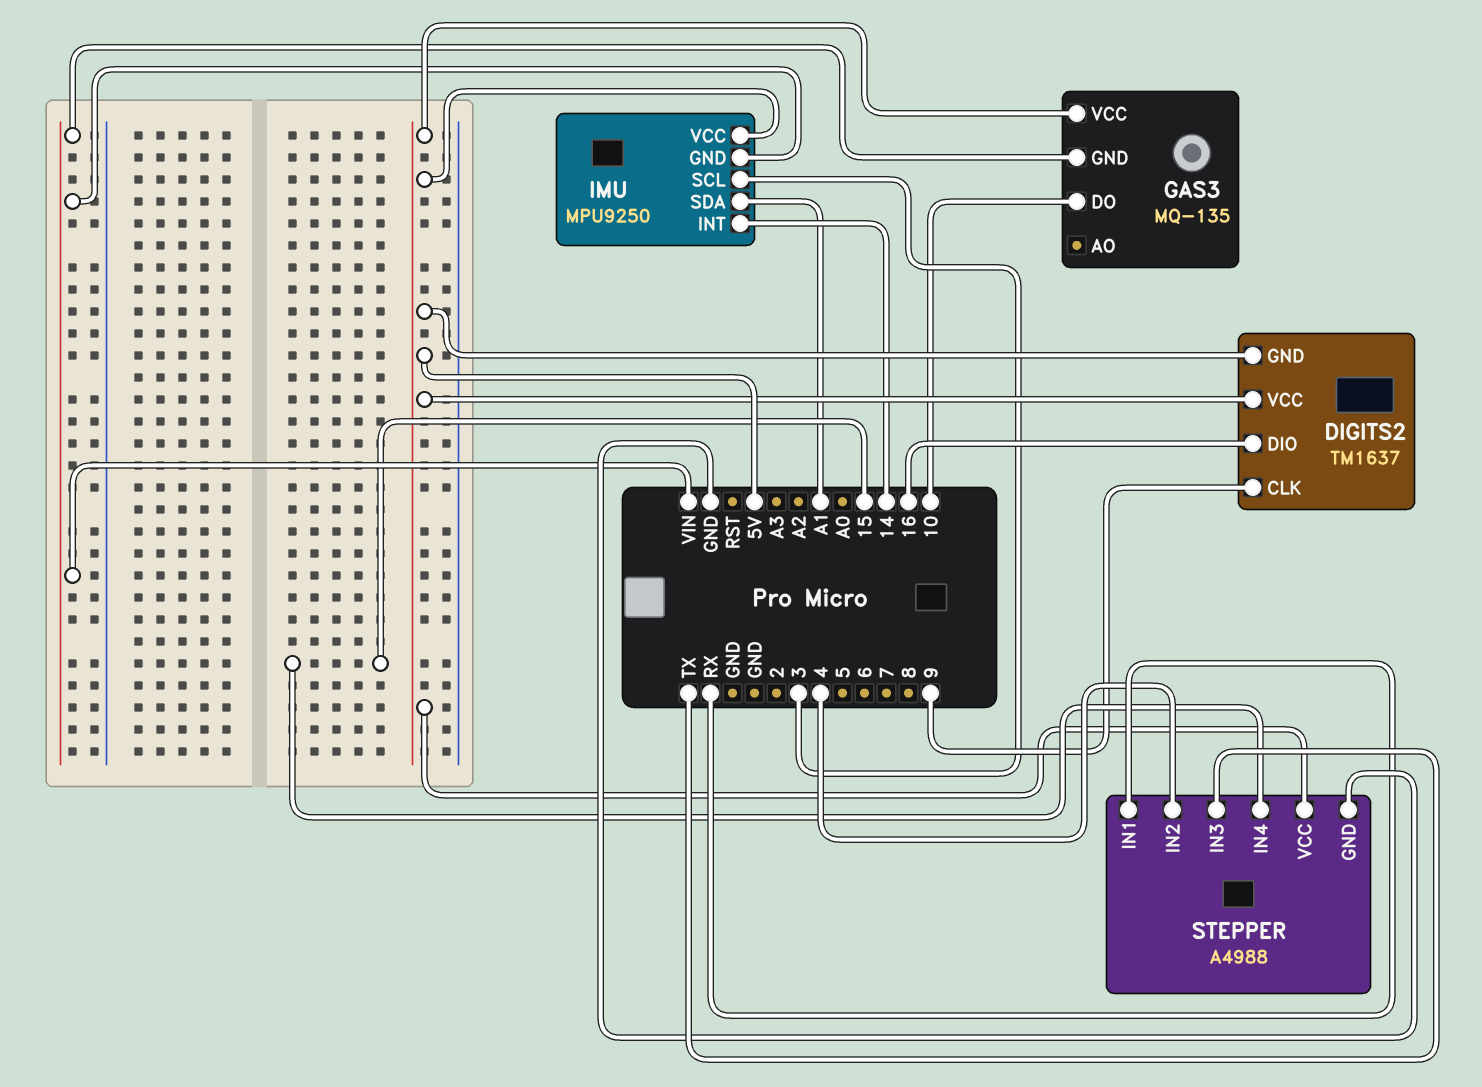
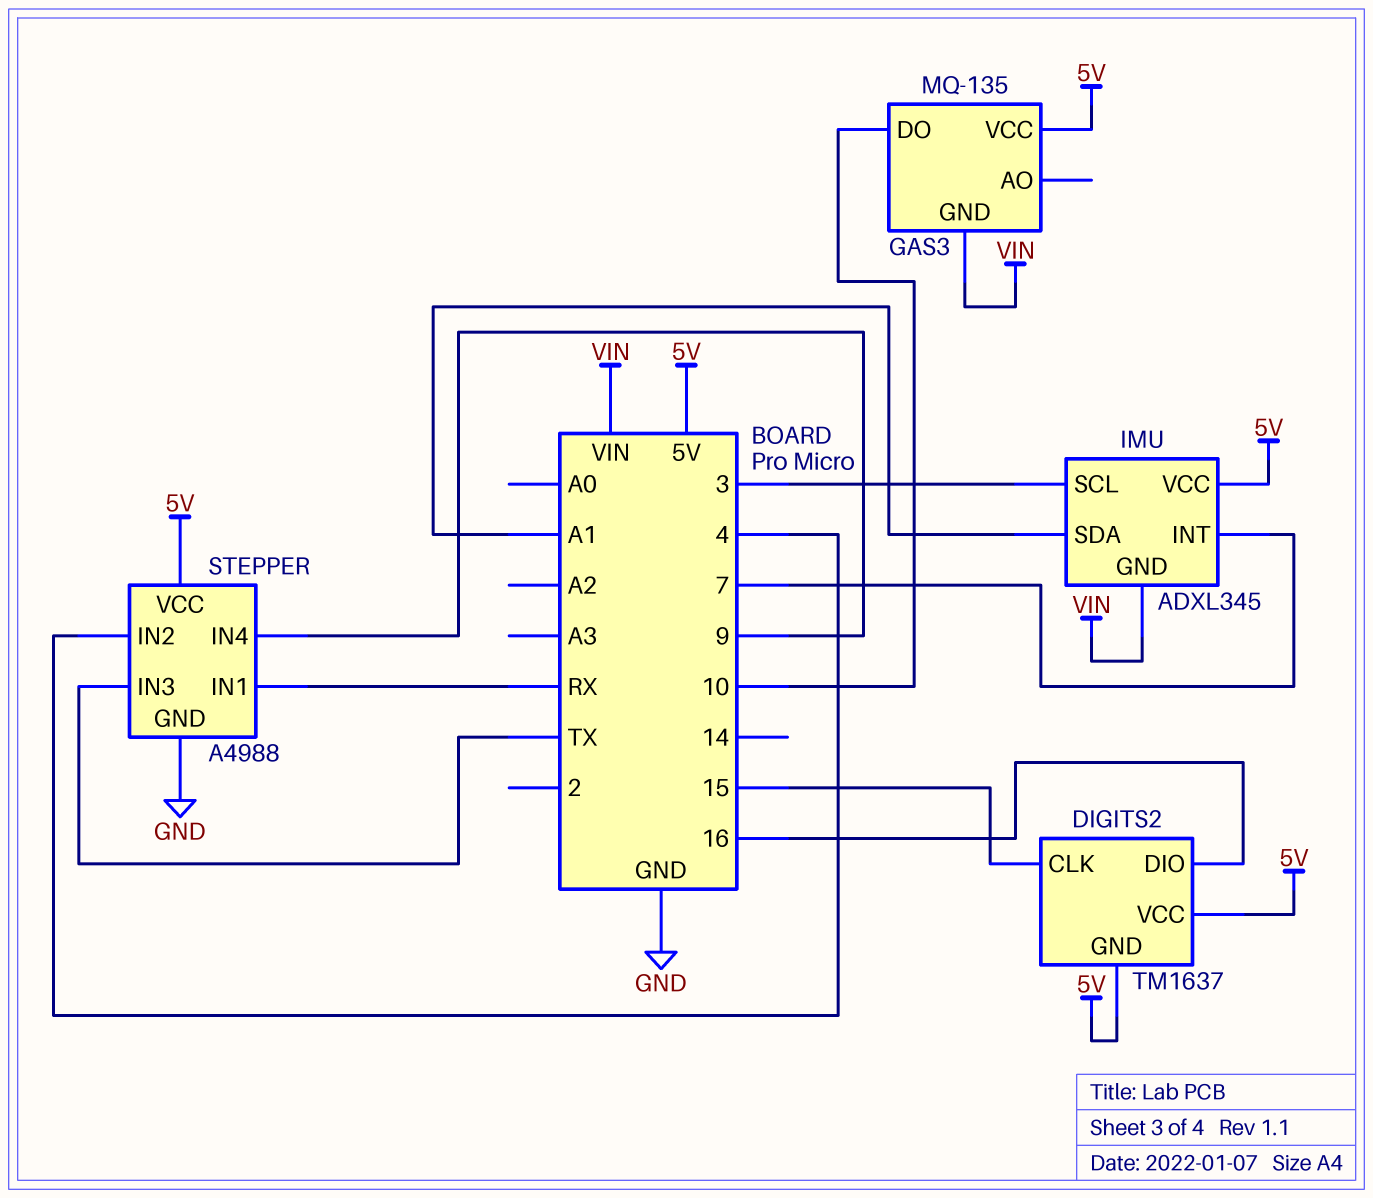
DIGITS2 pin CLK: 9 -> 15
IMU: MPU9250 -> ADXL345
IMU pin INT: 14 -> 7
STEPPER pin IN4: 15 -> 9

